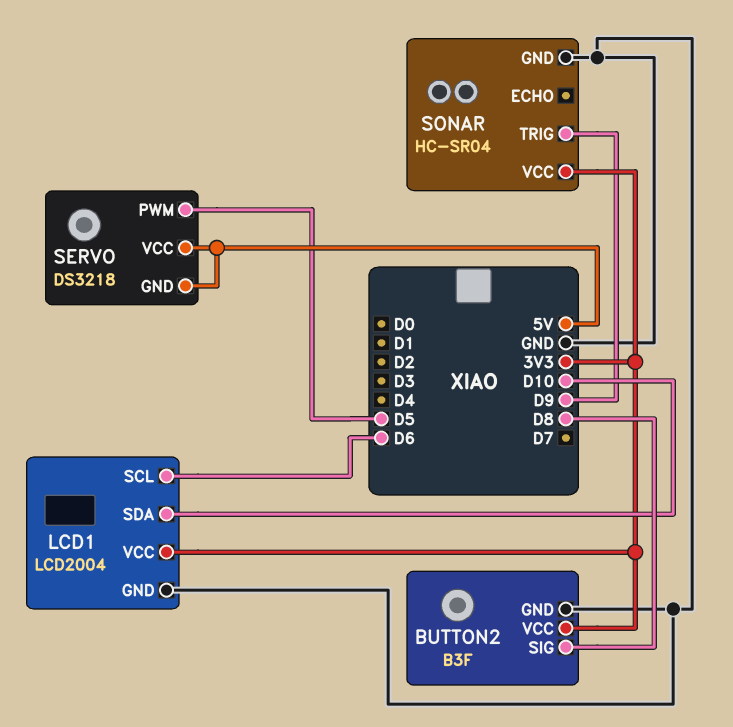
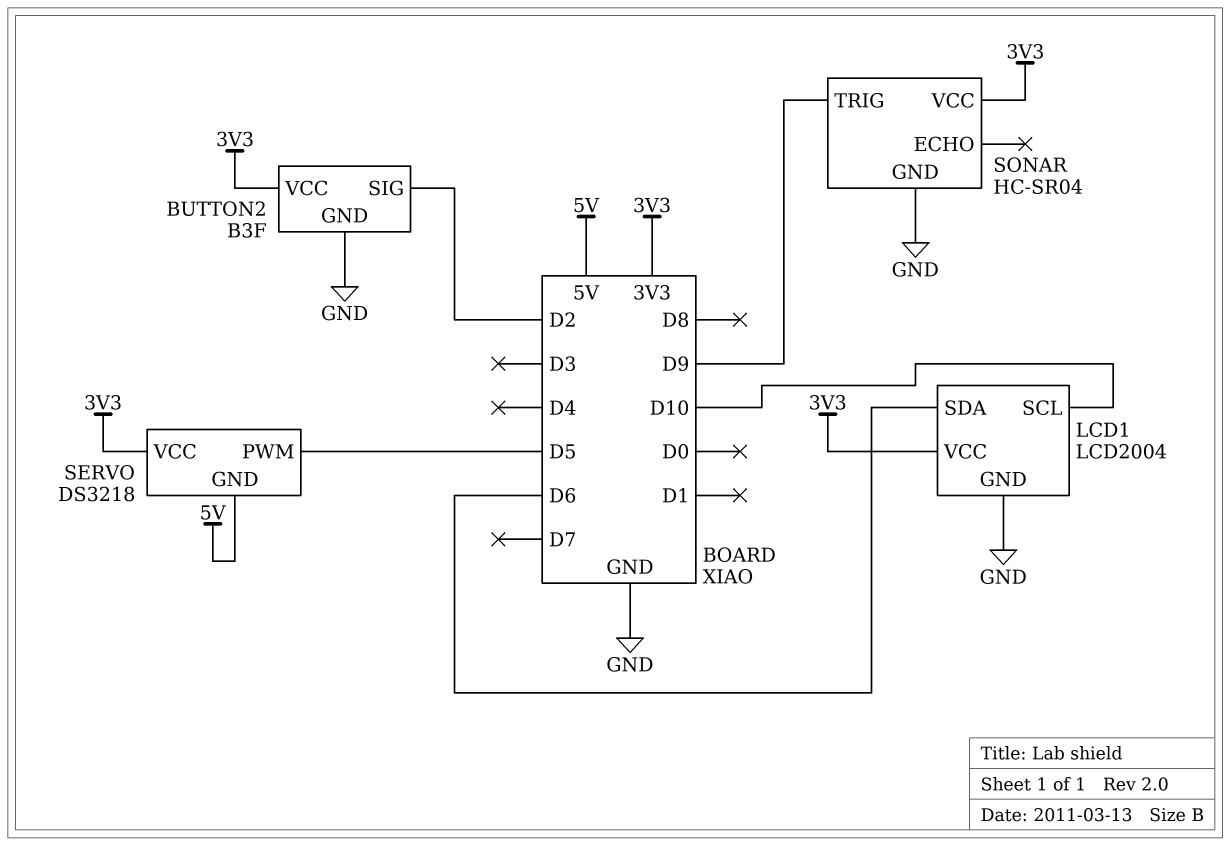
BUTTON2 pin SIG: D8 -> D2
LCD1 pin SCL: D6 -> D10
LCD1 pin SDA: D10 -> D6
SERVO pin VCC: 5V -> 3V3

